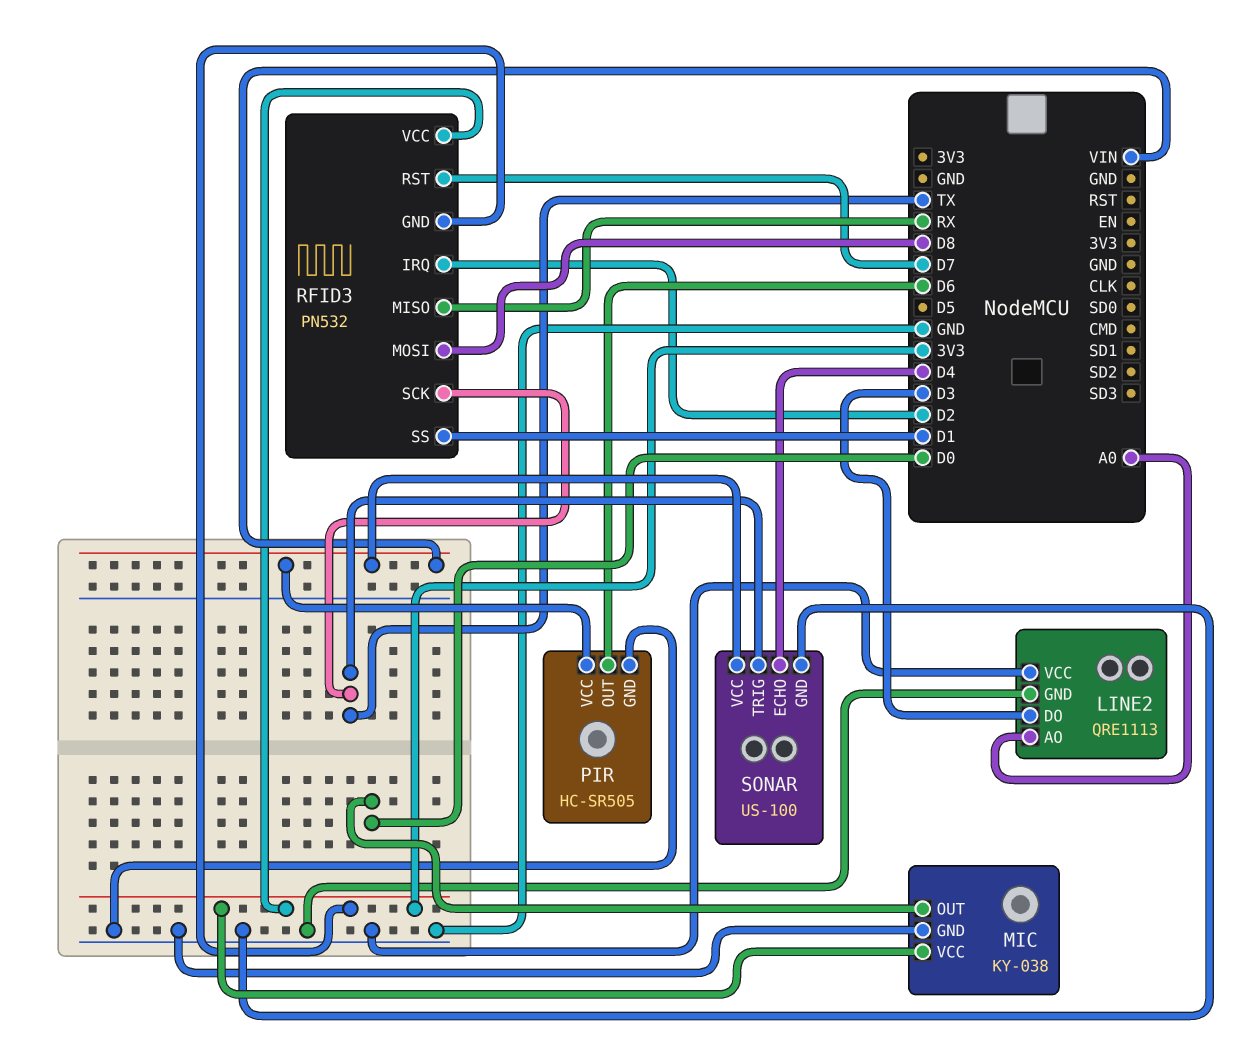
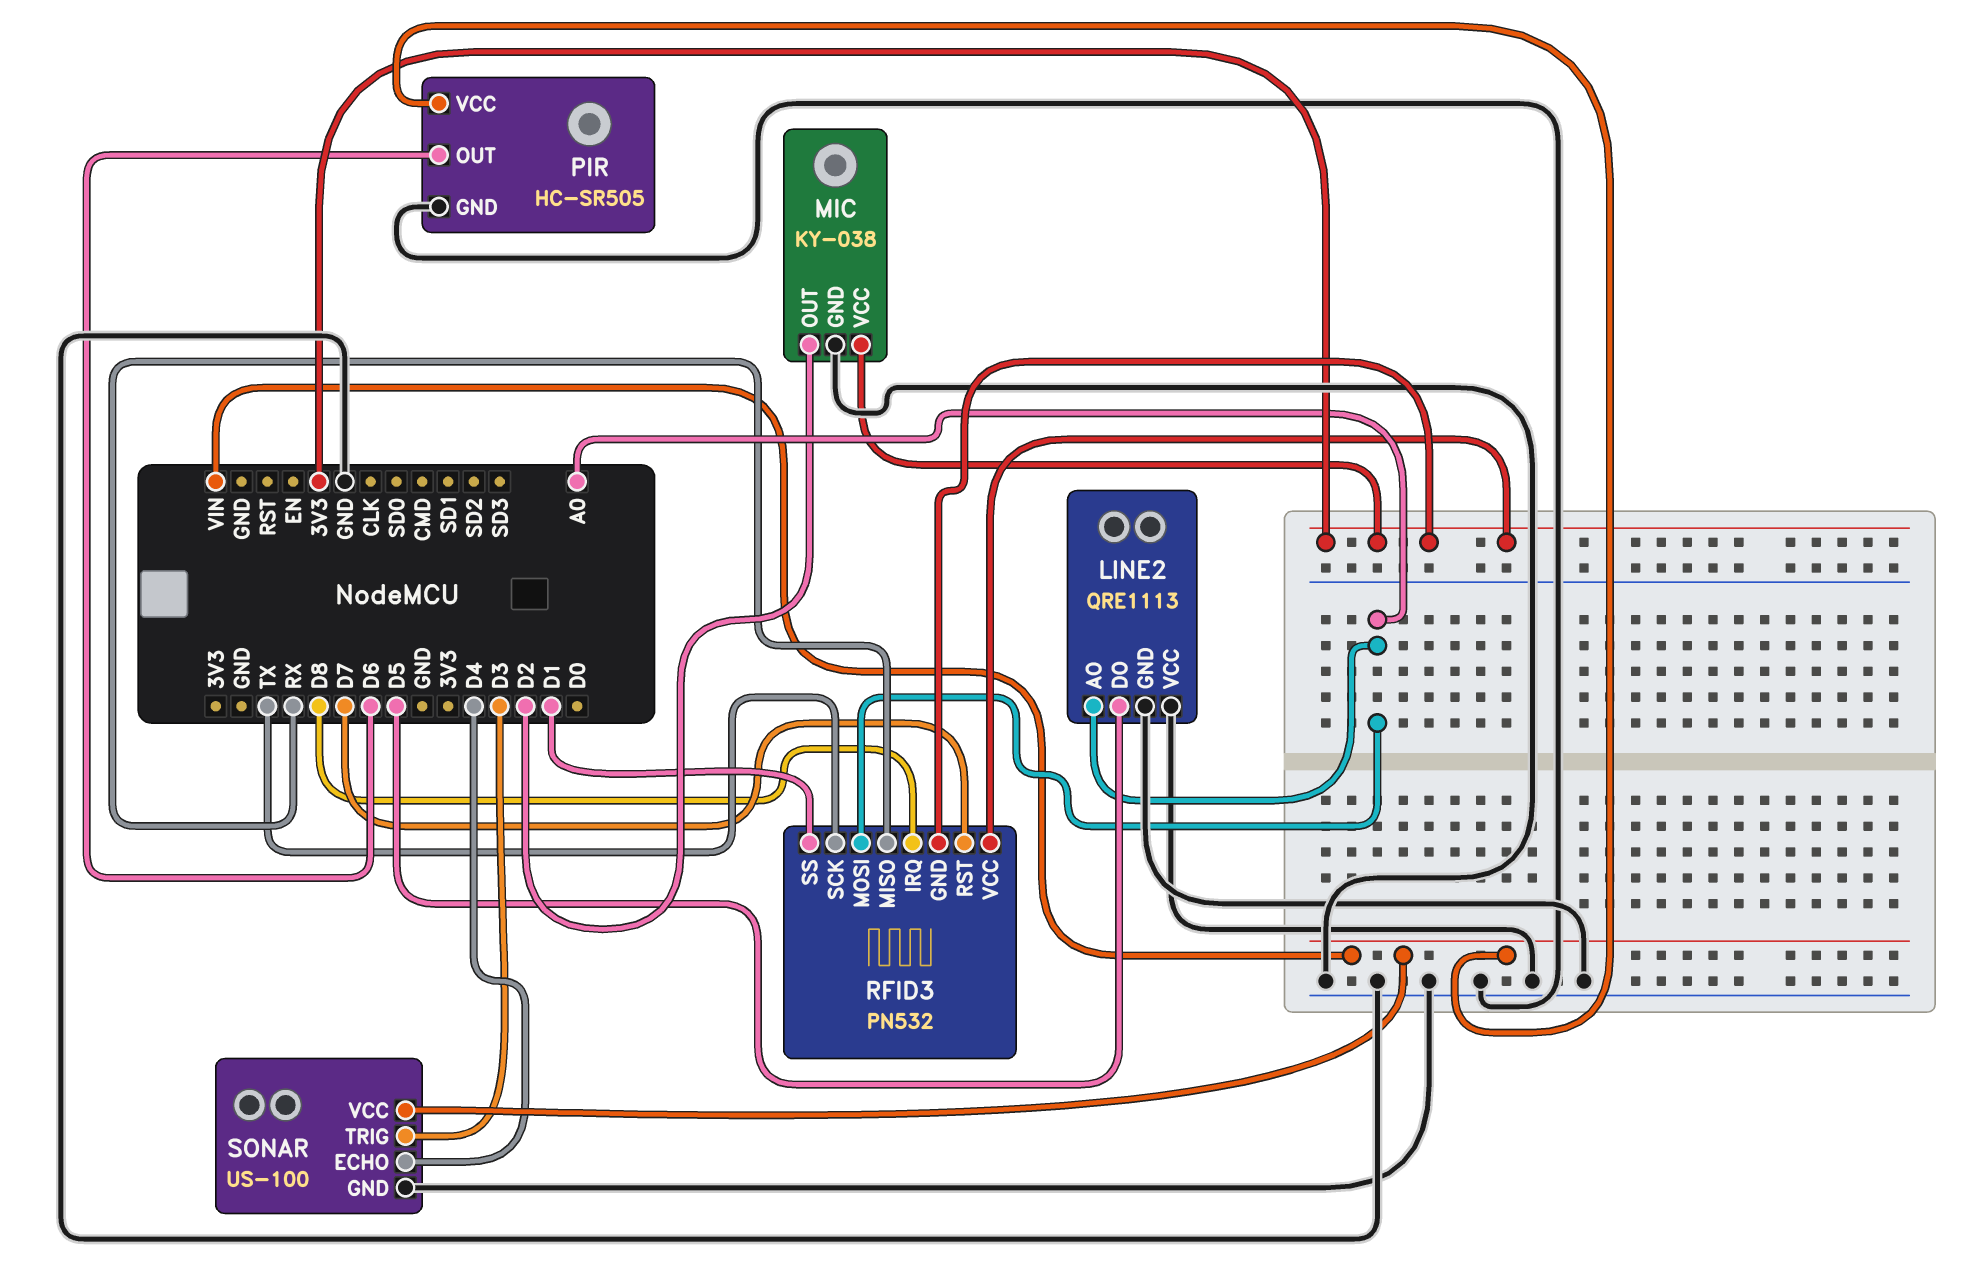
LINE2 pin DO: D3 -> D5
MIC pin OUT: D0 -> D2
RFID3 pin IRQ: D2 -> D8
RFID3 pin MOSI: D8 -> A0
SONAR pin TRIG: TX -> D3

